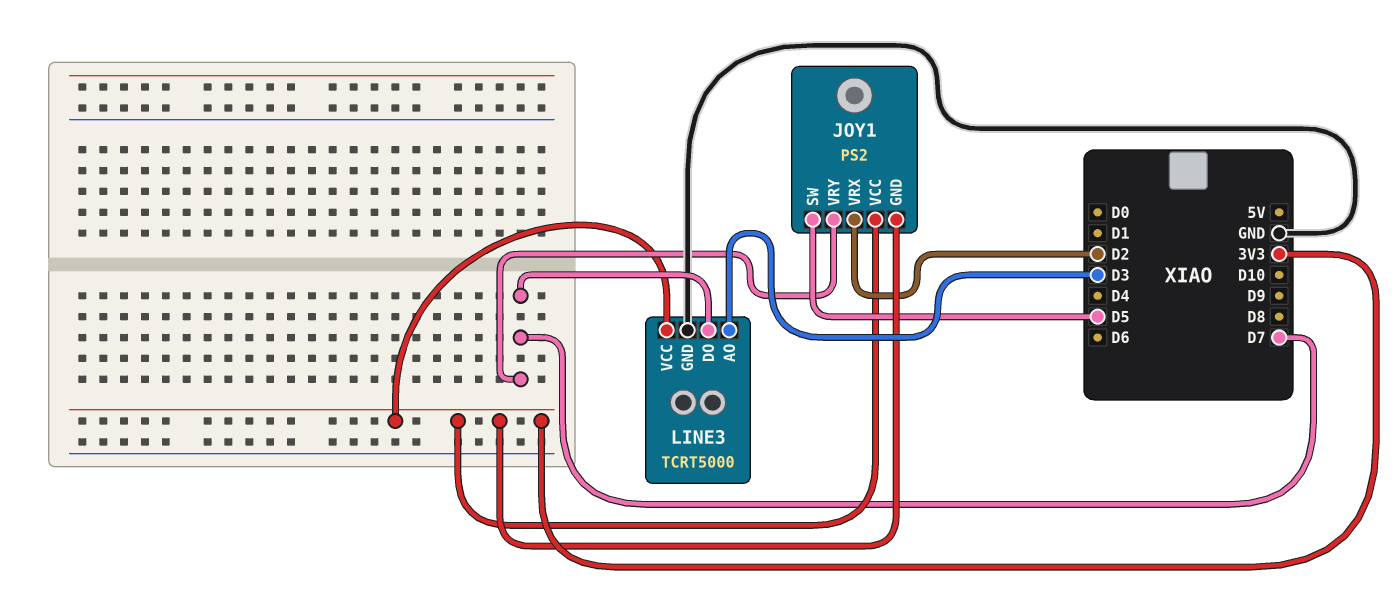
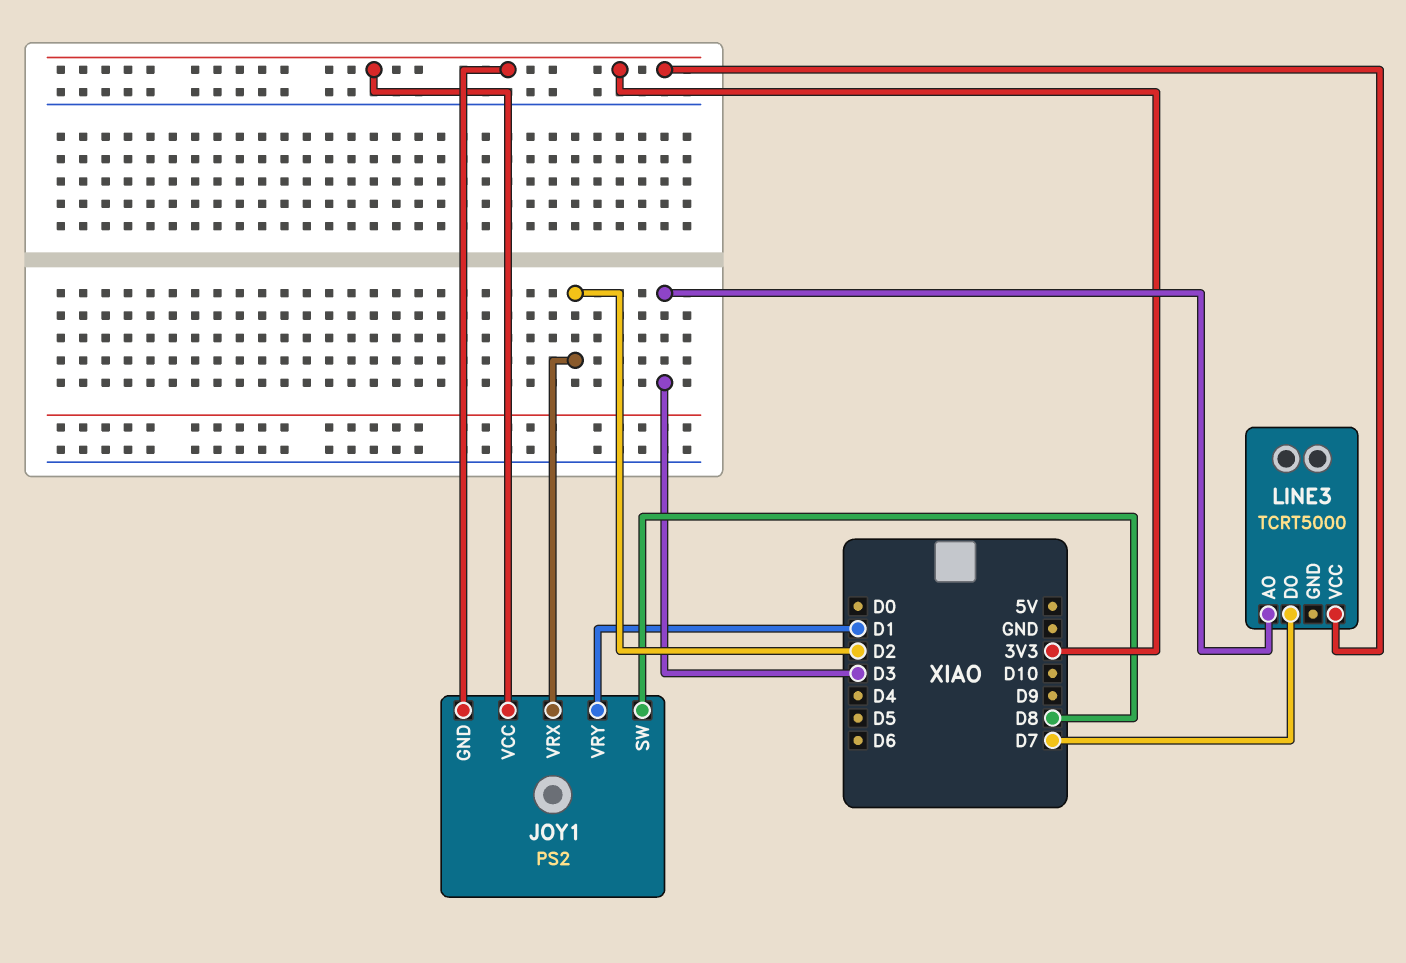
JOY1 pin SW: D5 -> D8
JOY1 pin VRY: D7 -> D1
LINE3 pin GND: GND -> none

